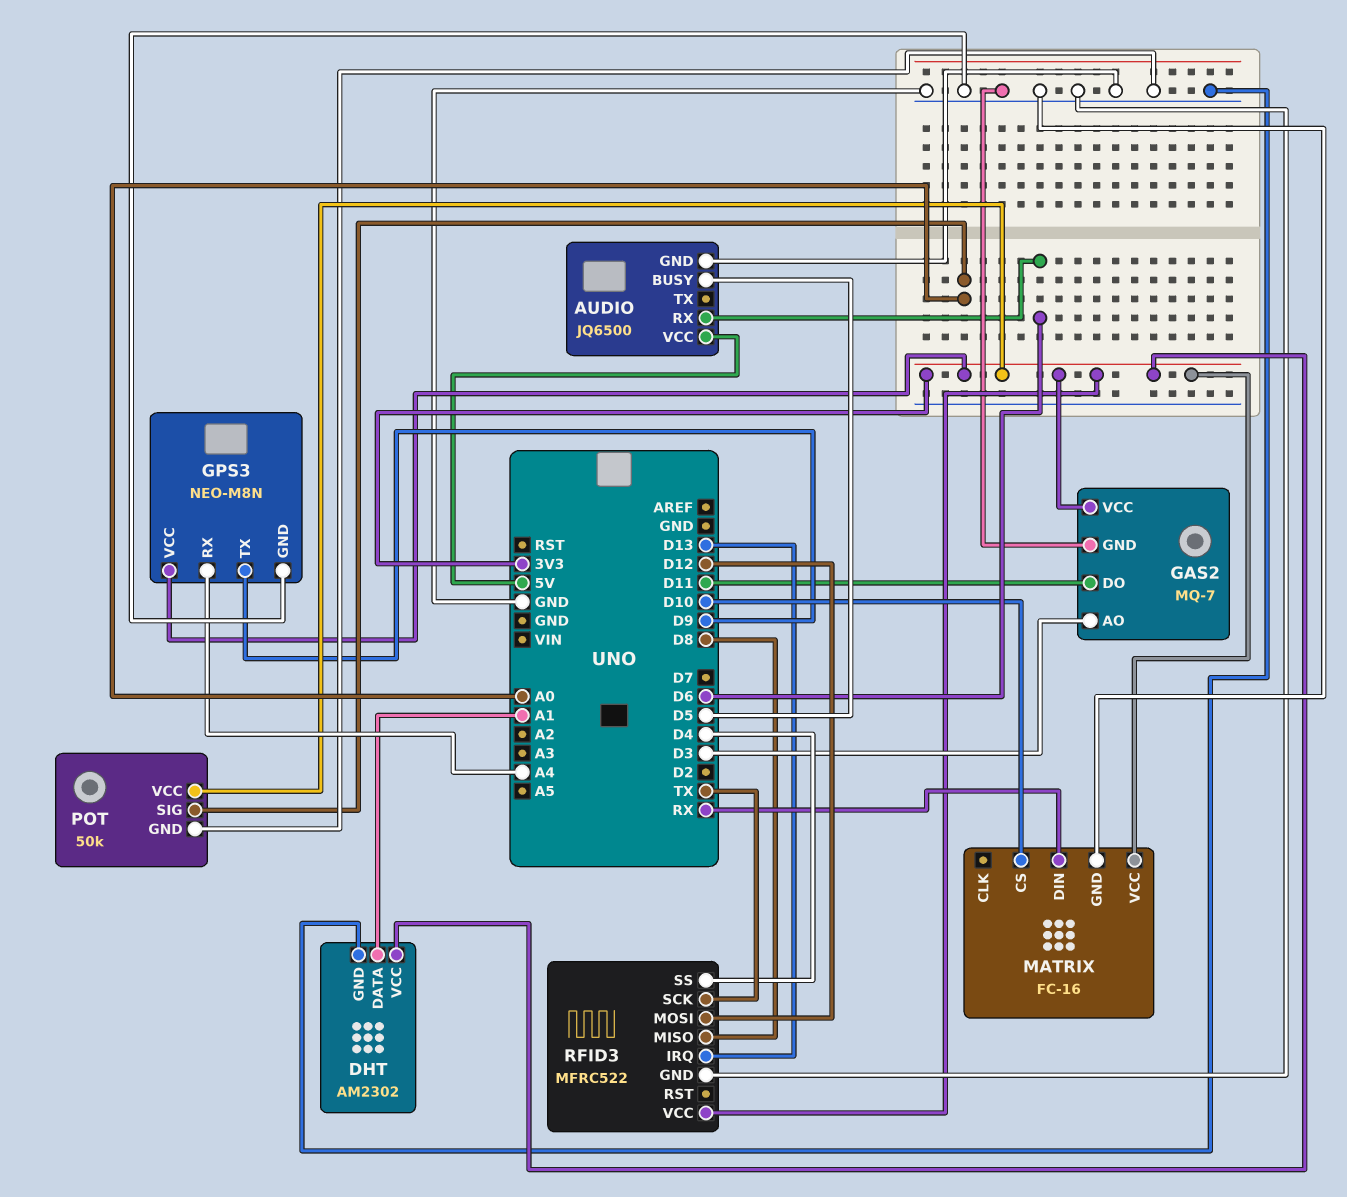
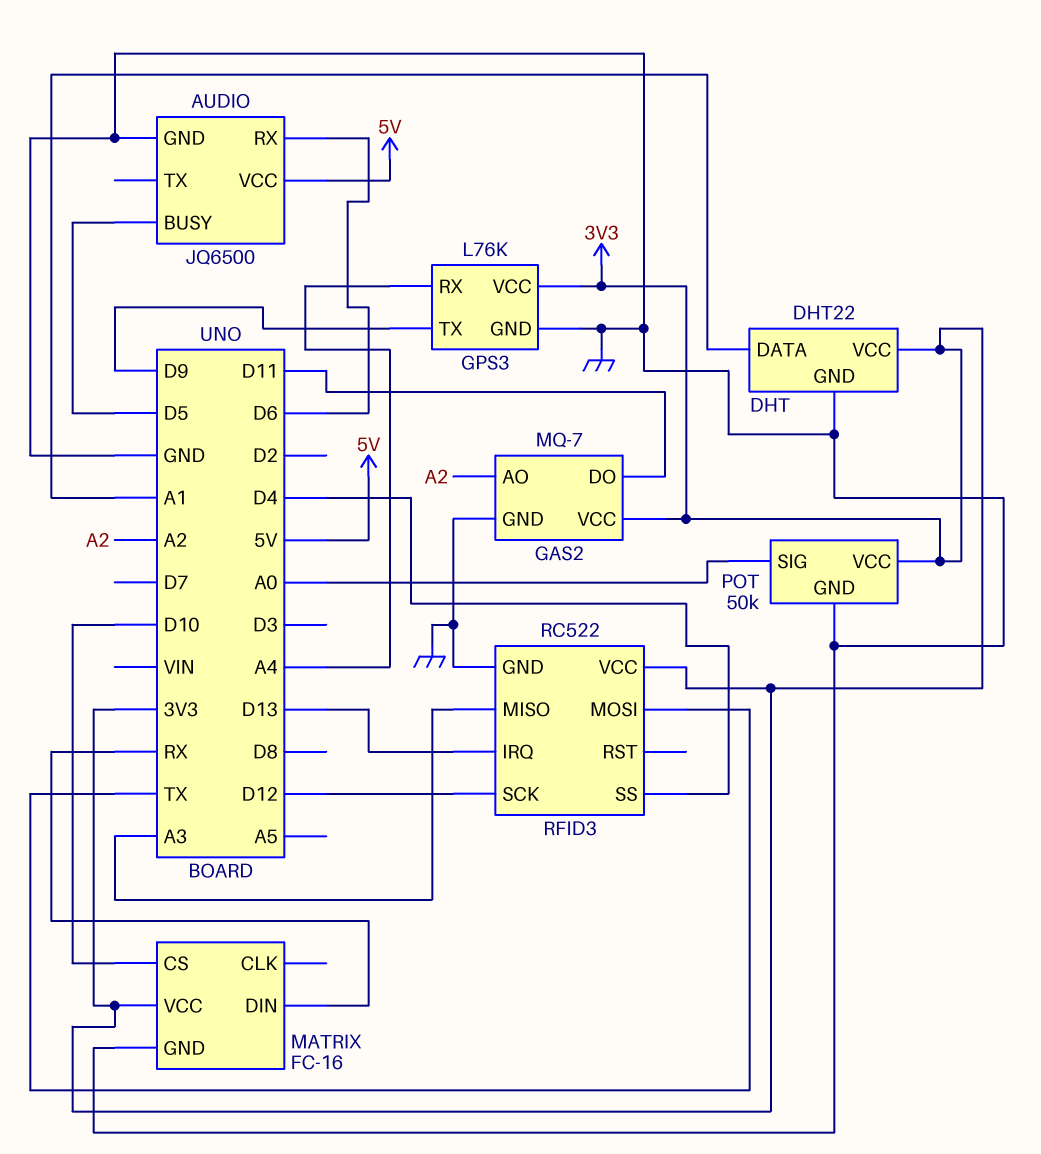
DHT: AM2302 -> DHT22
GAS2 pin AO: D3 -> A2
GPS3: NEO-M8N -> L76K
RFID3: MFRC522 -> RC522
RFID3 pin MISO: D8 -> A3
RFID3 pin MOSI: D12 -> TX
RFID3 pin SCK: TX -> D12

